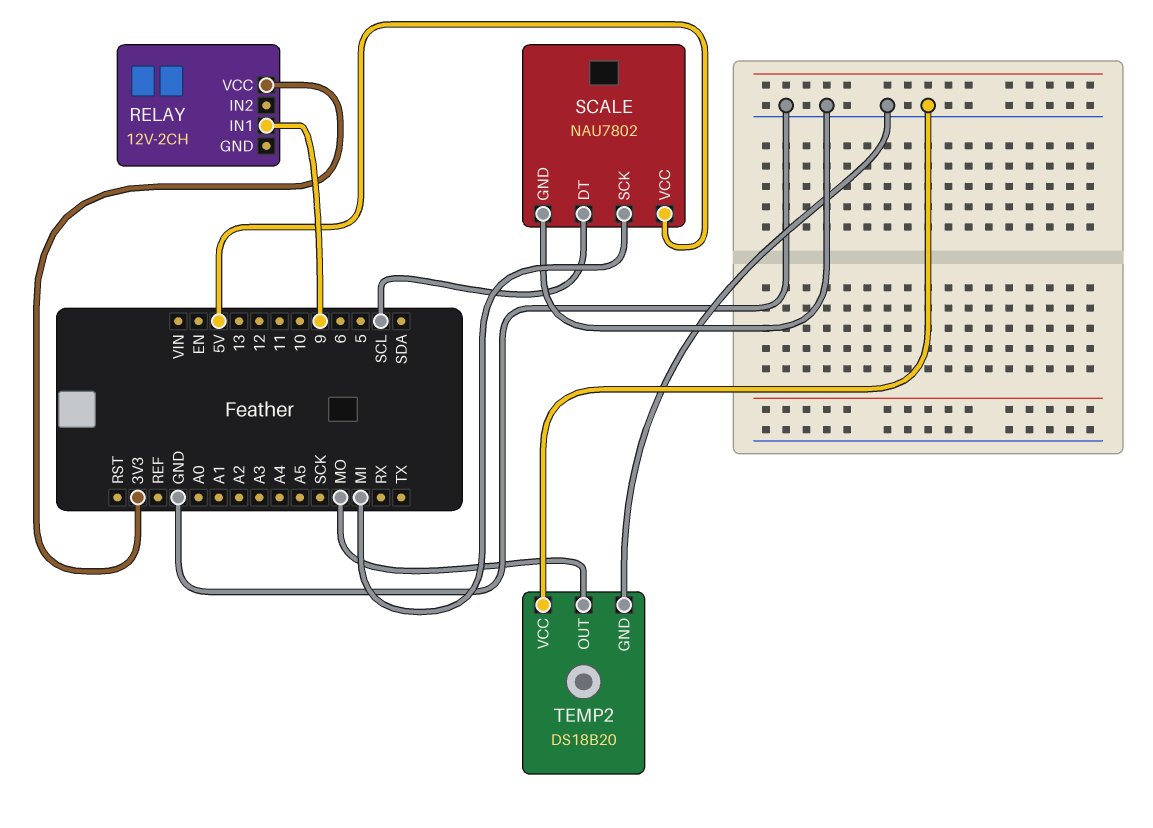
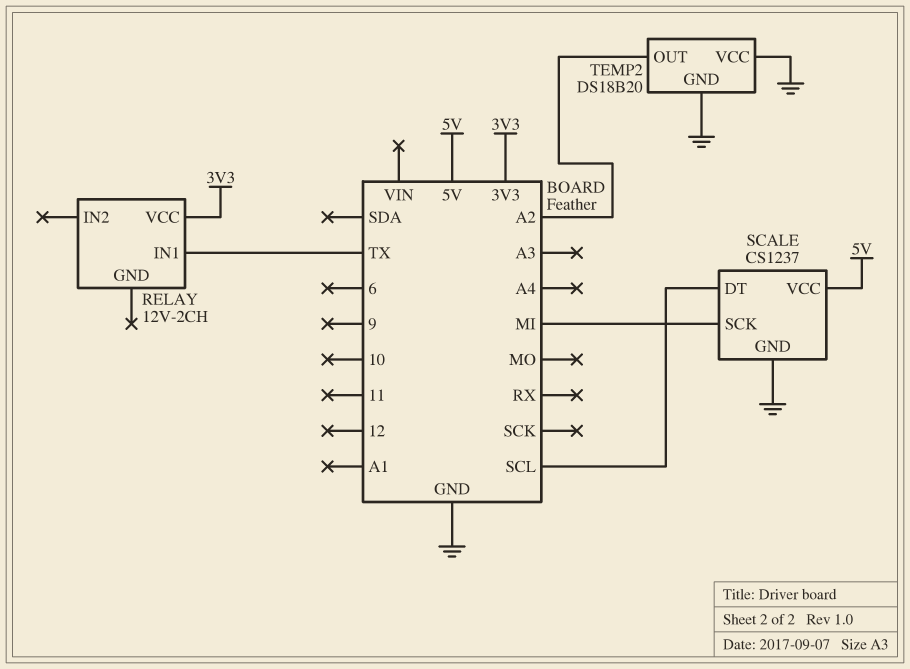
RELAY pin IN1: 9 -> TX
SCALE: NAU7802 -> CS1237
TEMP2 pin OUT: MO -> A2

